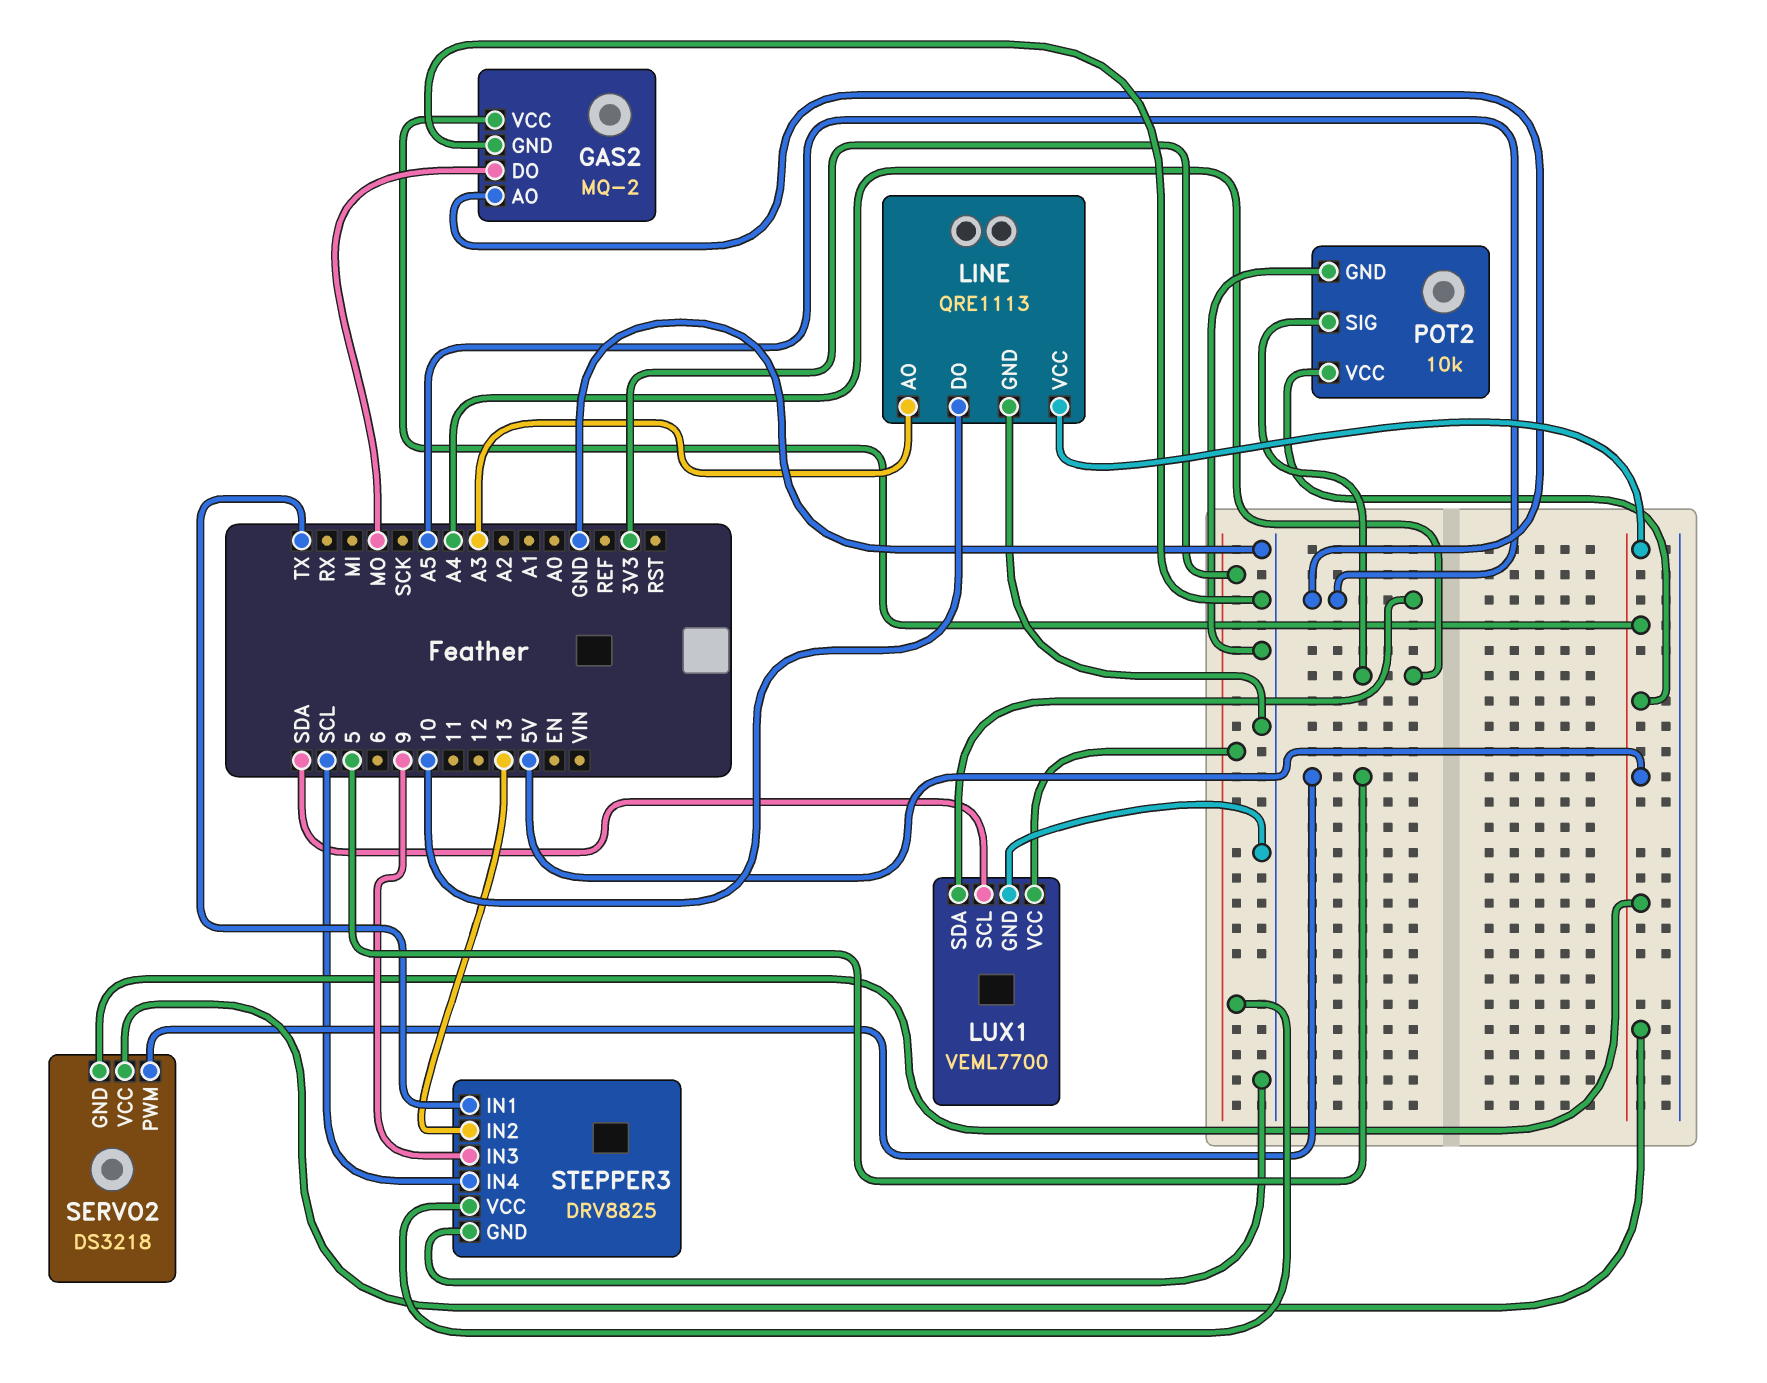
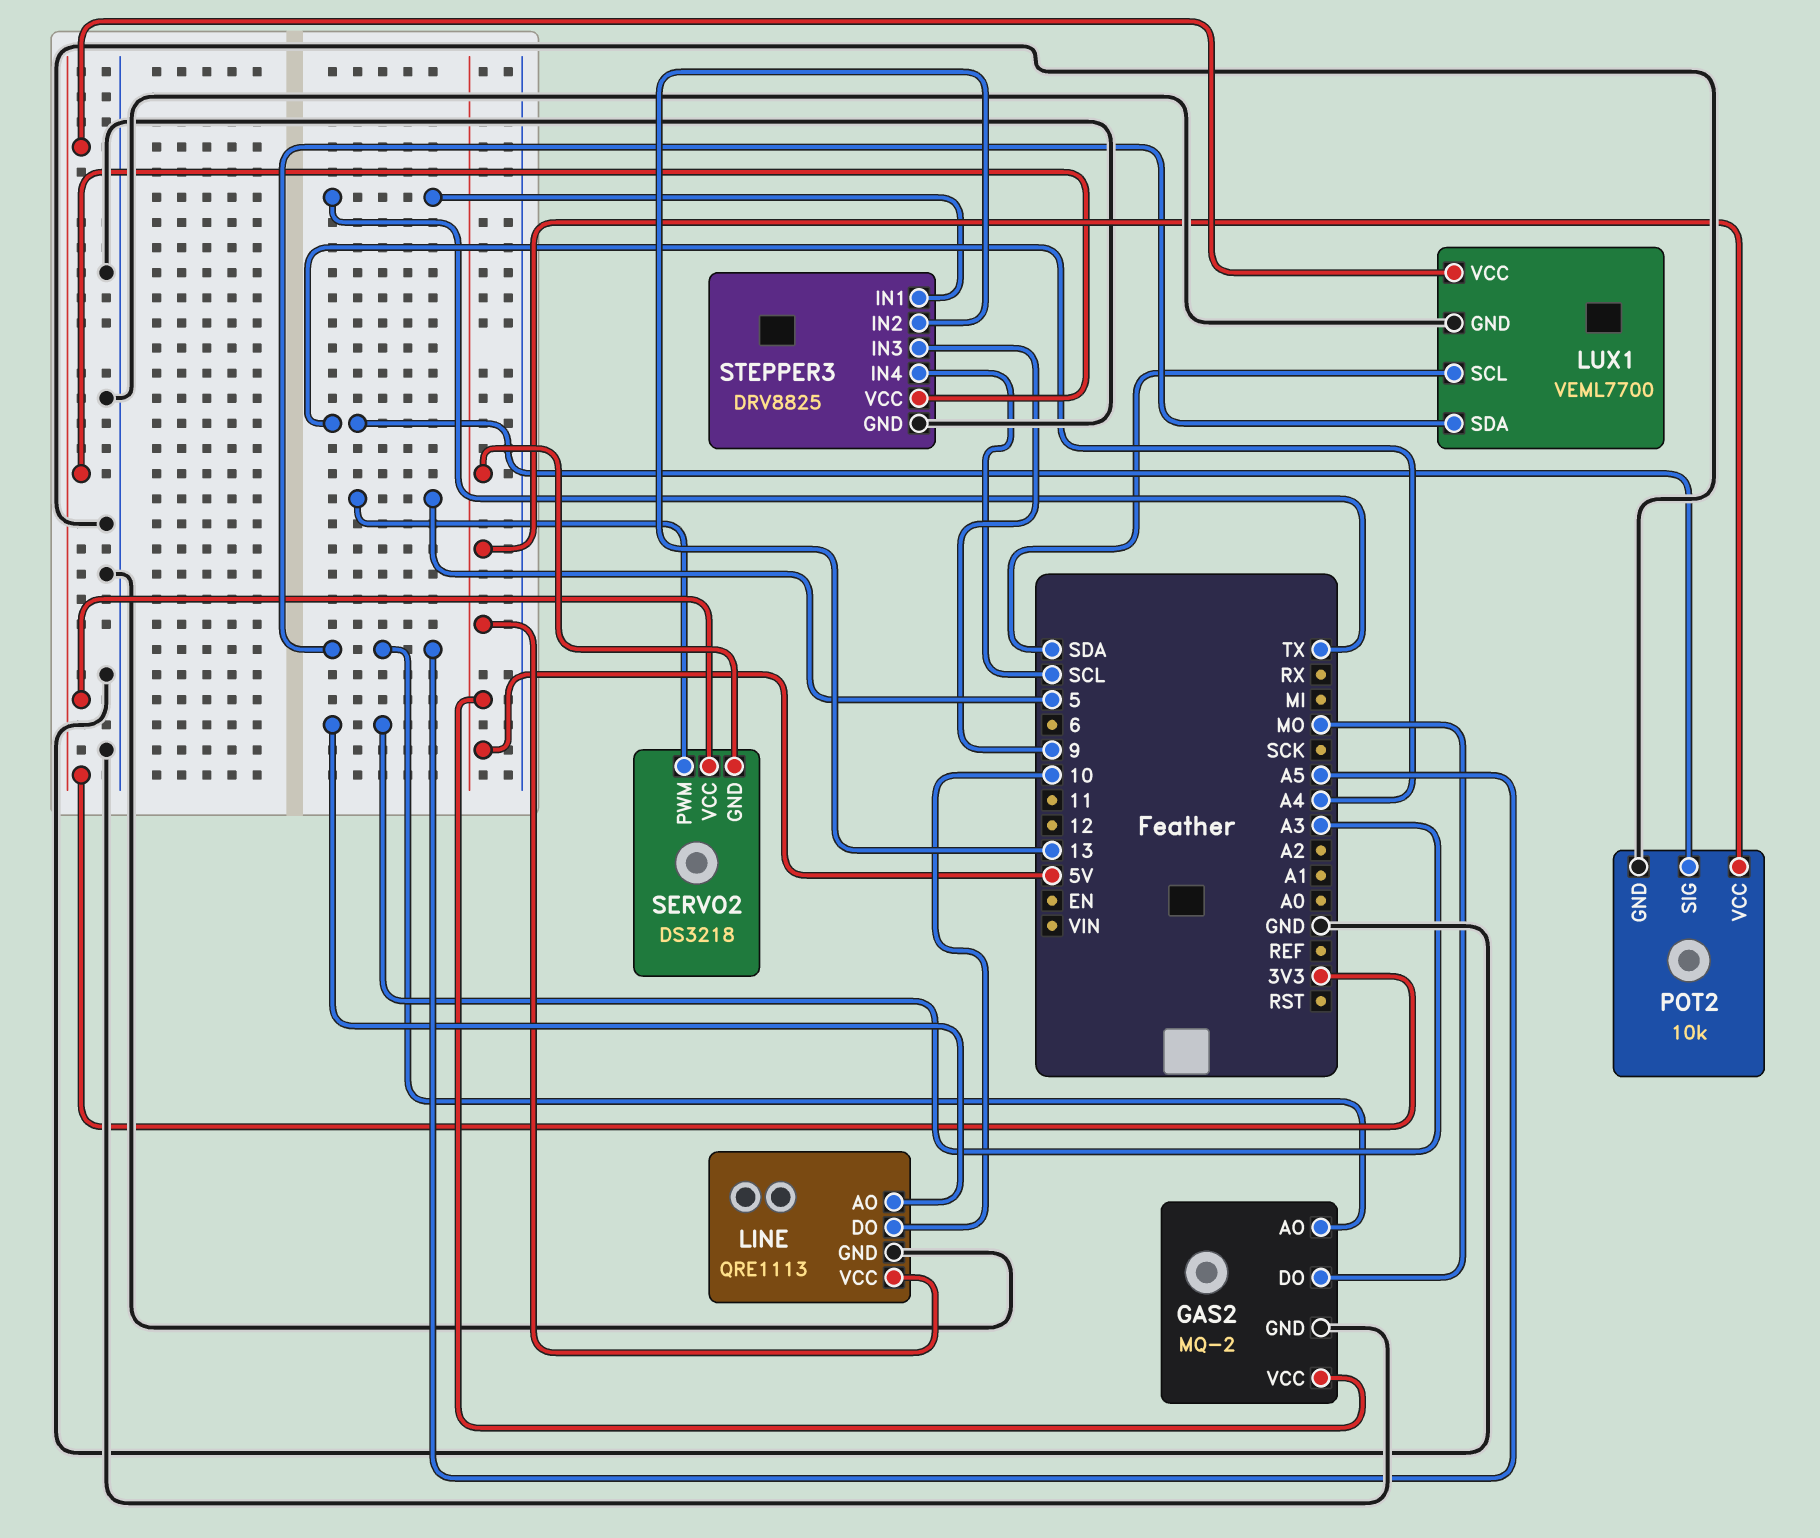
SERVO2 pin VCC: 5V -> 3V3

